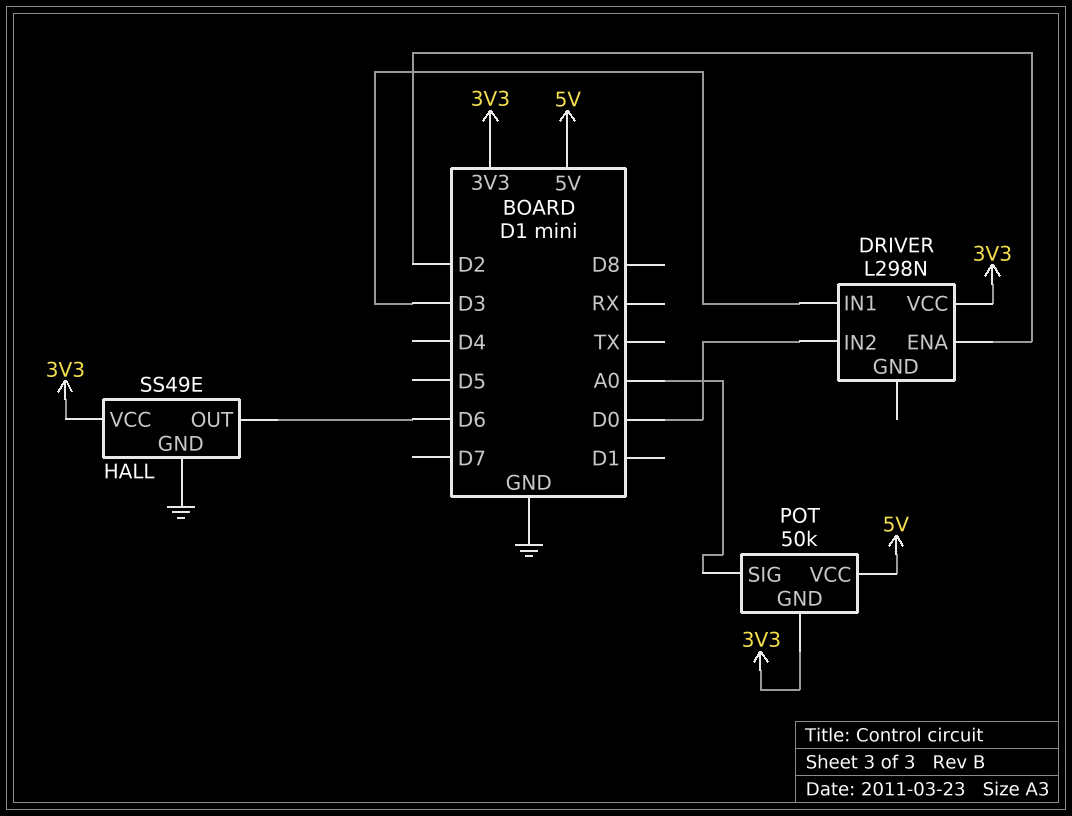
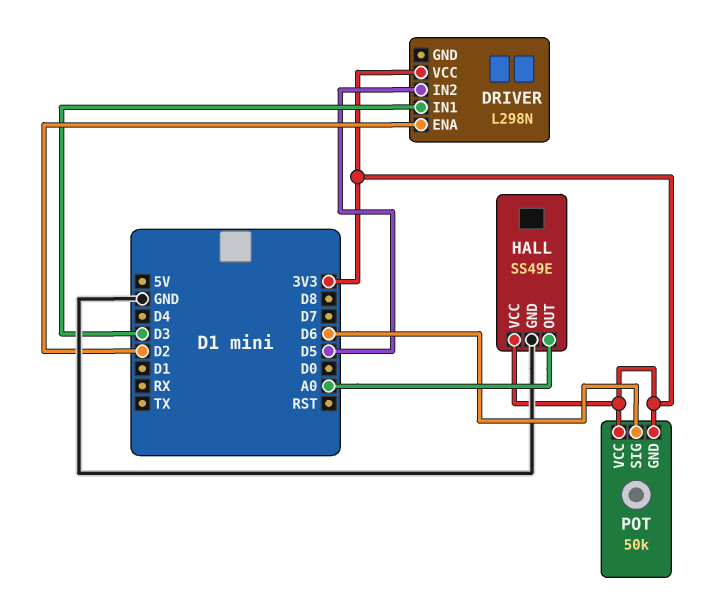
DRIVER pin IN2: D0 -> D5
HALL pin OUT: D6 -> A0
POT pin SIG: A0 -> D6
POT pin VCC: 5V -> 3V3

